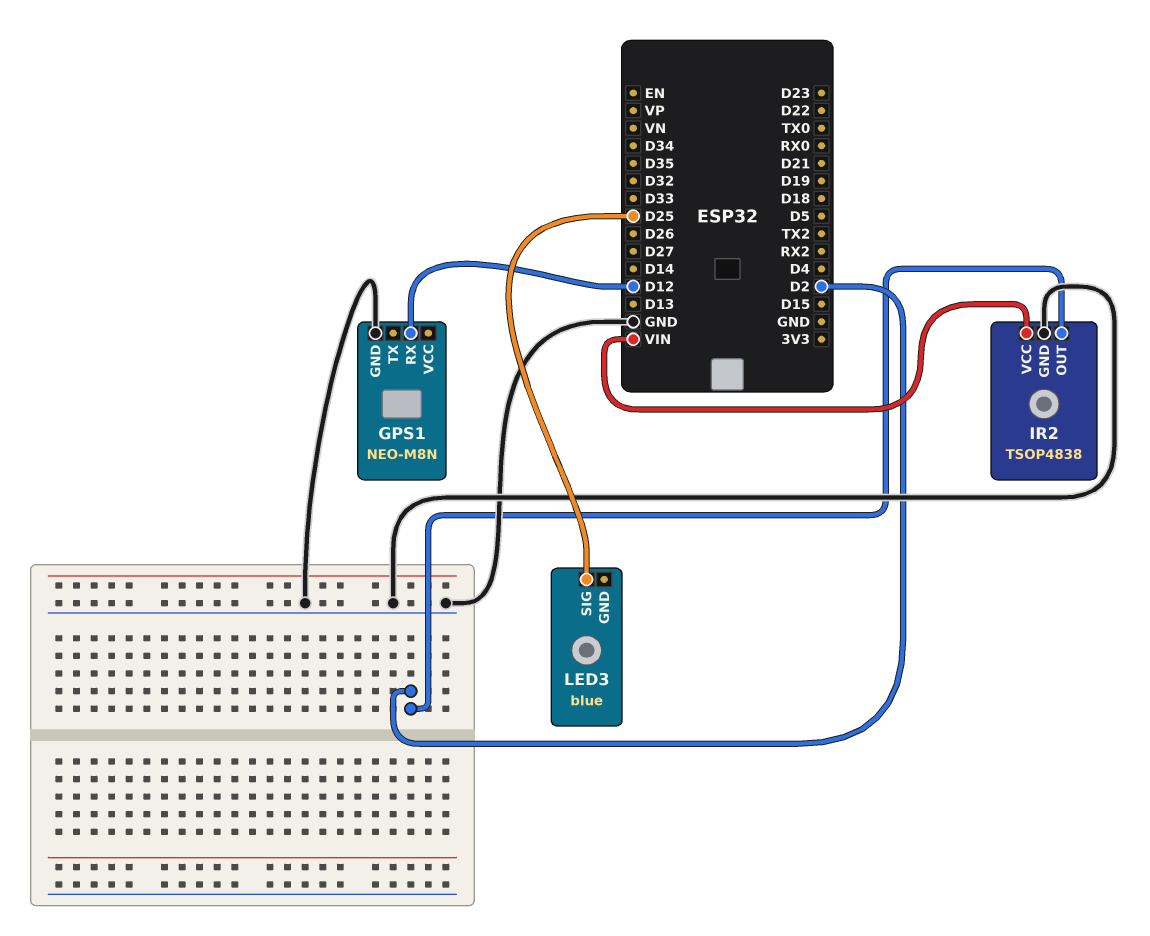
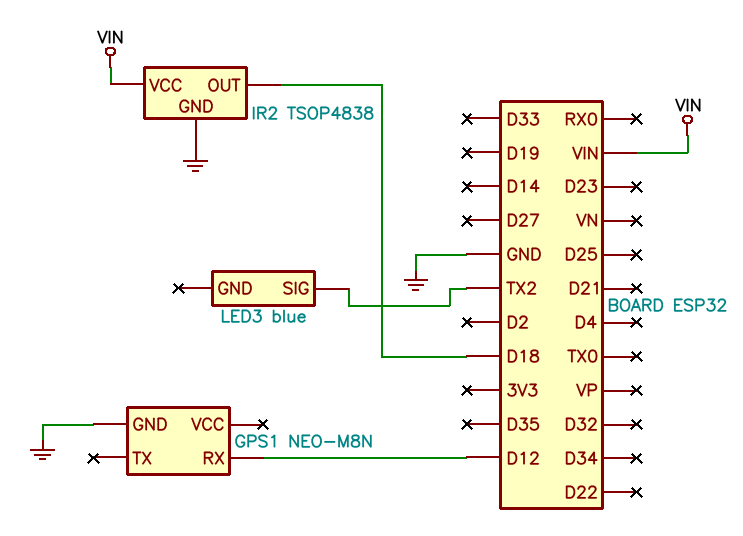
IR2 pin OUT: D2 -> D18
LED3 pin SIG: D25 -> TX2

